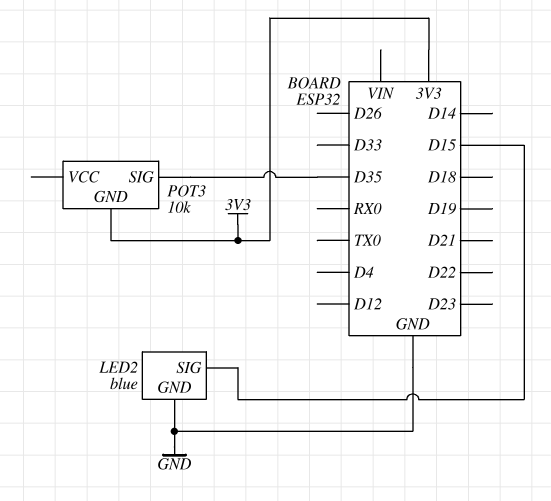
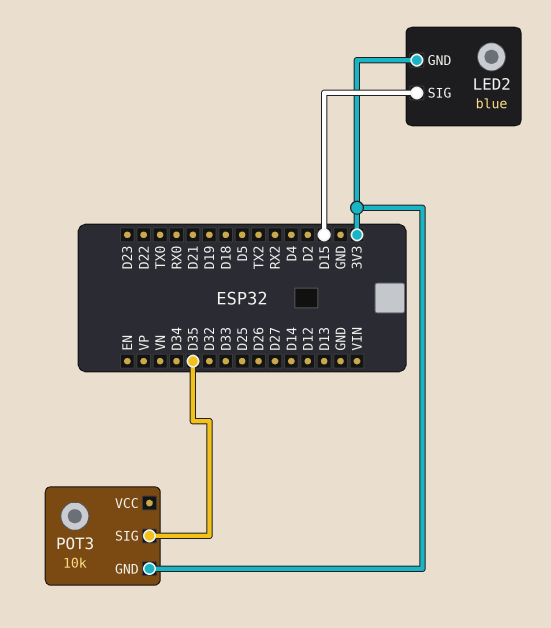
LED2 pin GND: GND -> 3V3

